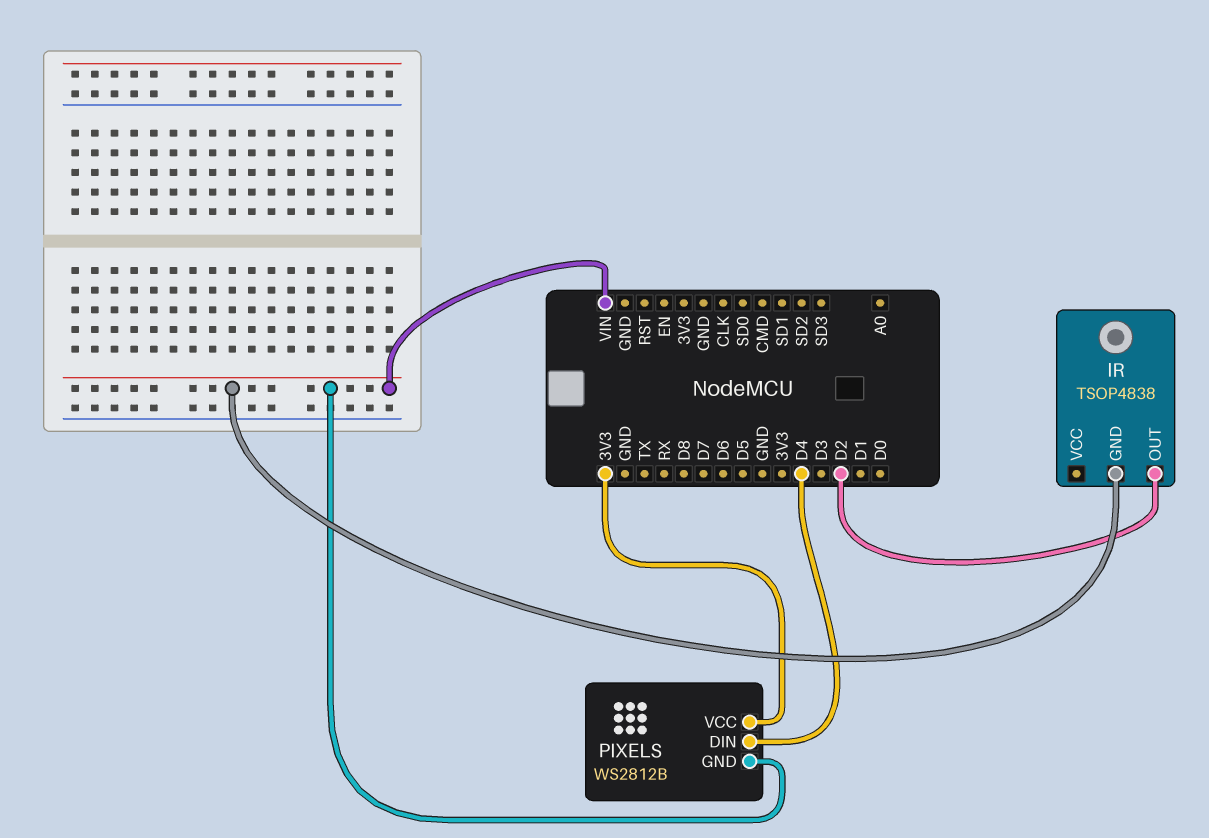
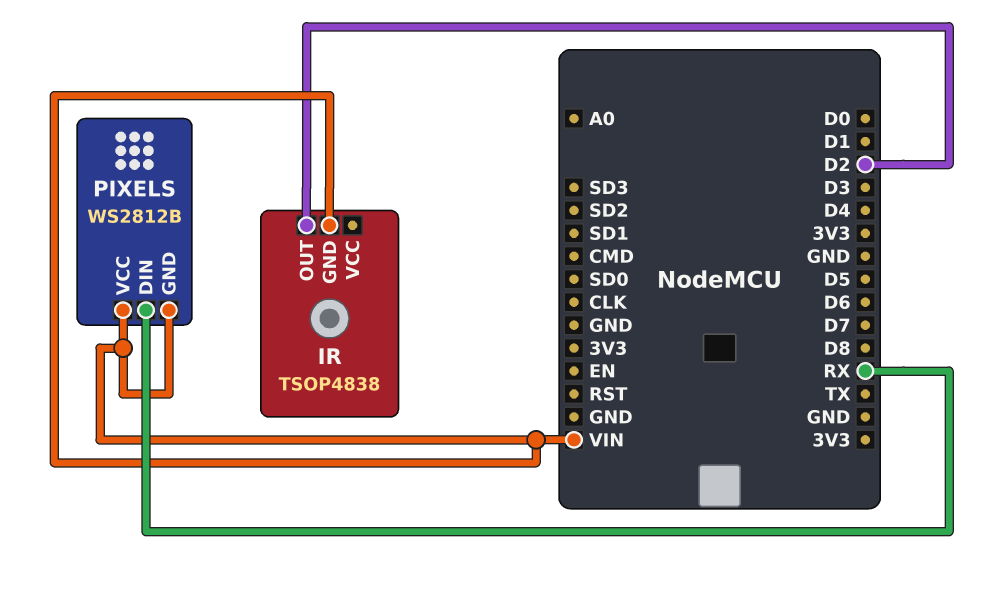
PIXELS pin DIN: D4 -> RX
PIXELS pin VCC: 3V3 -> VIN

